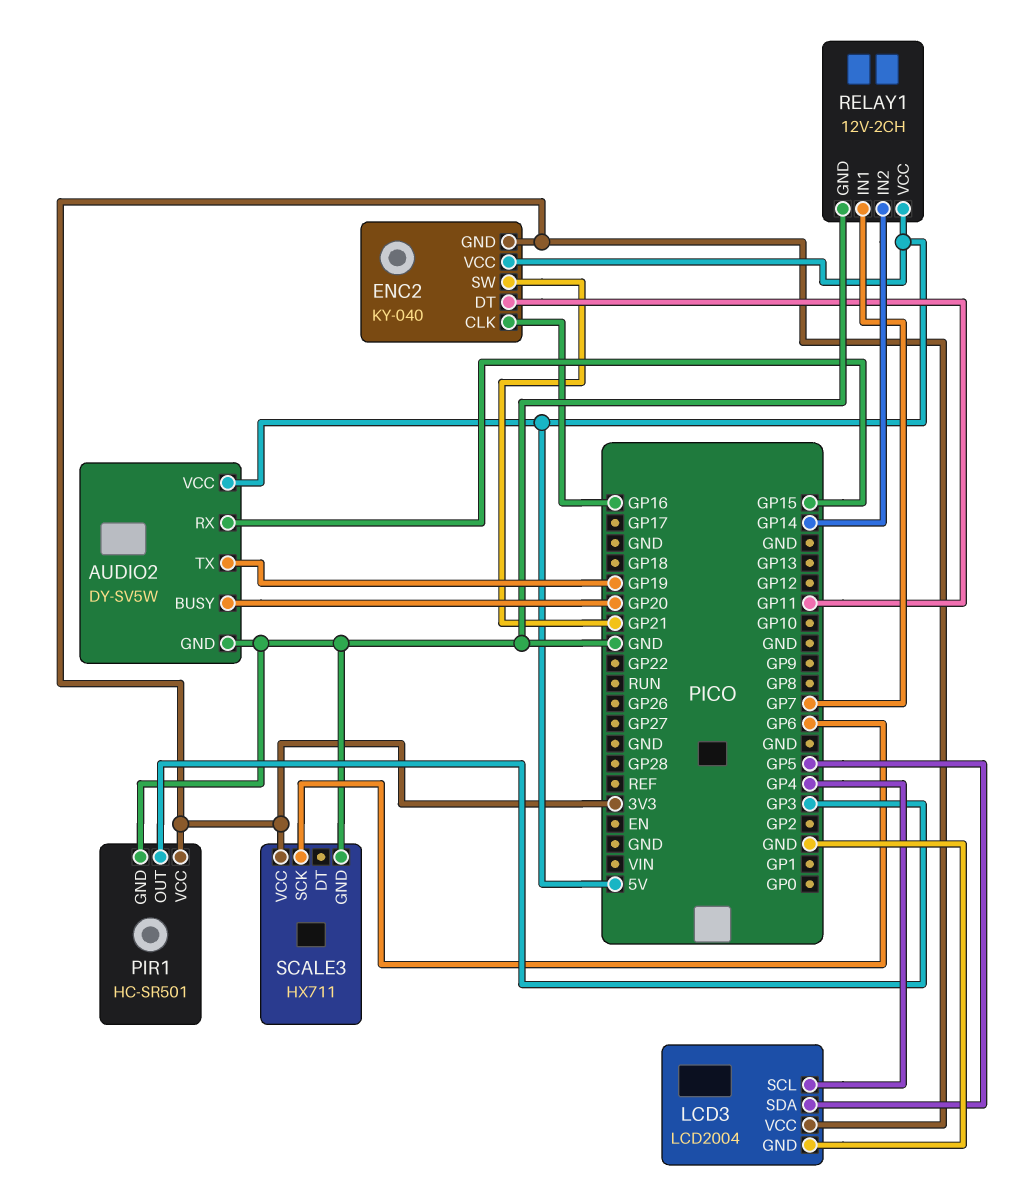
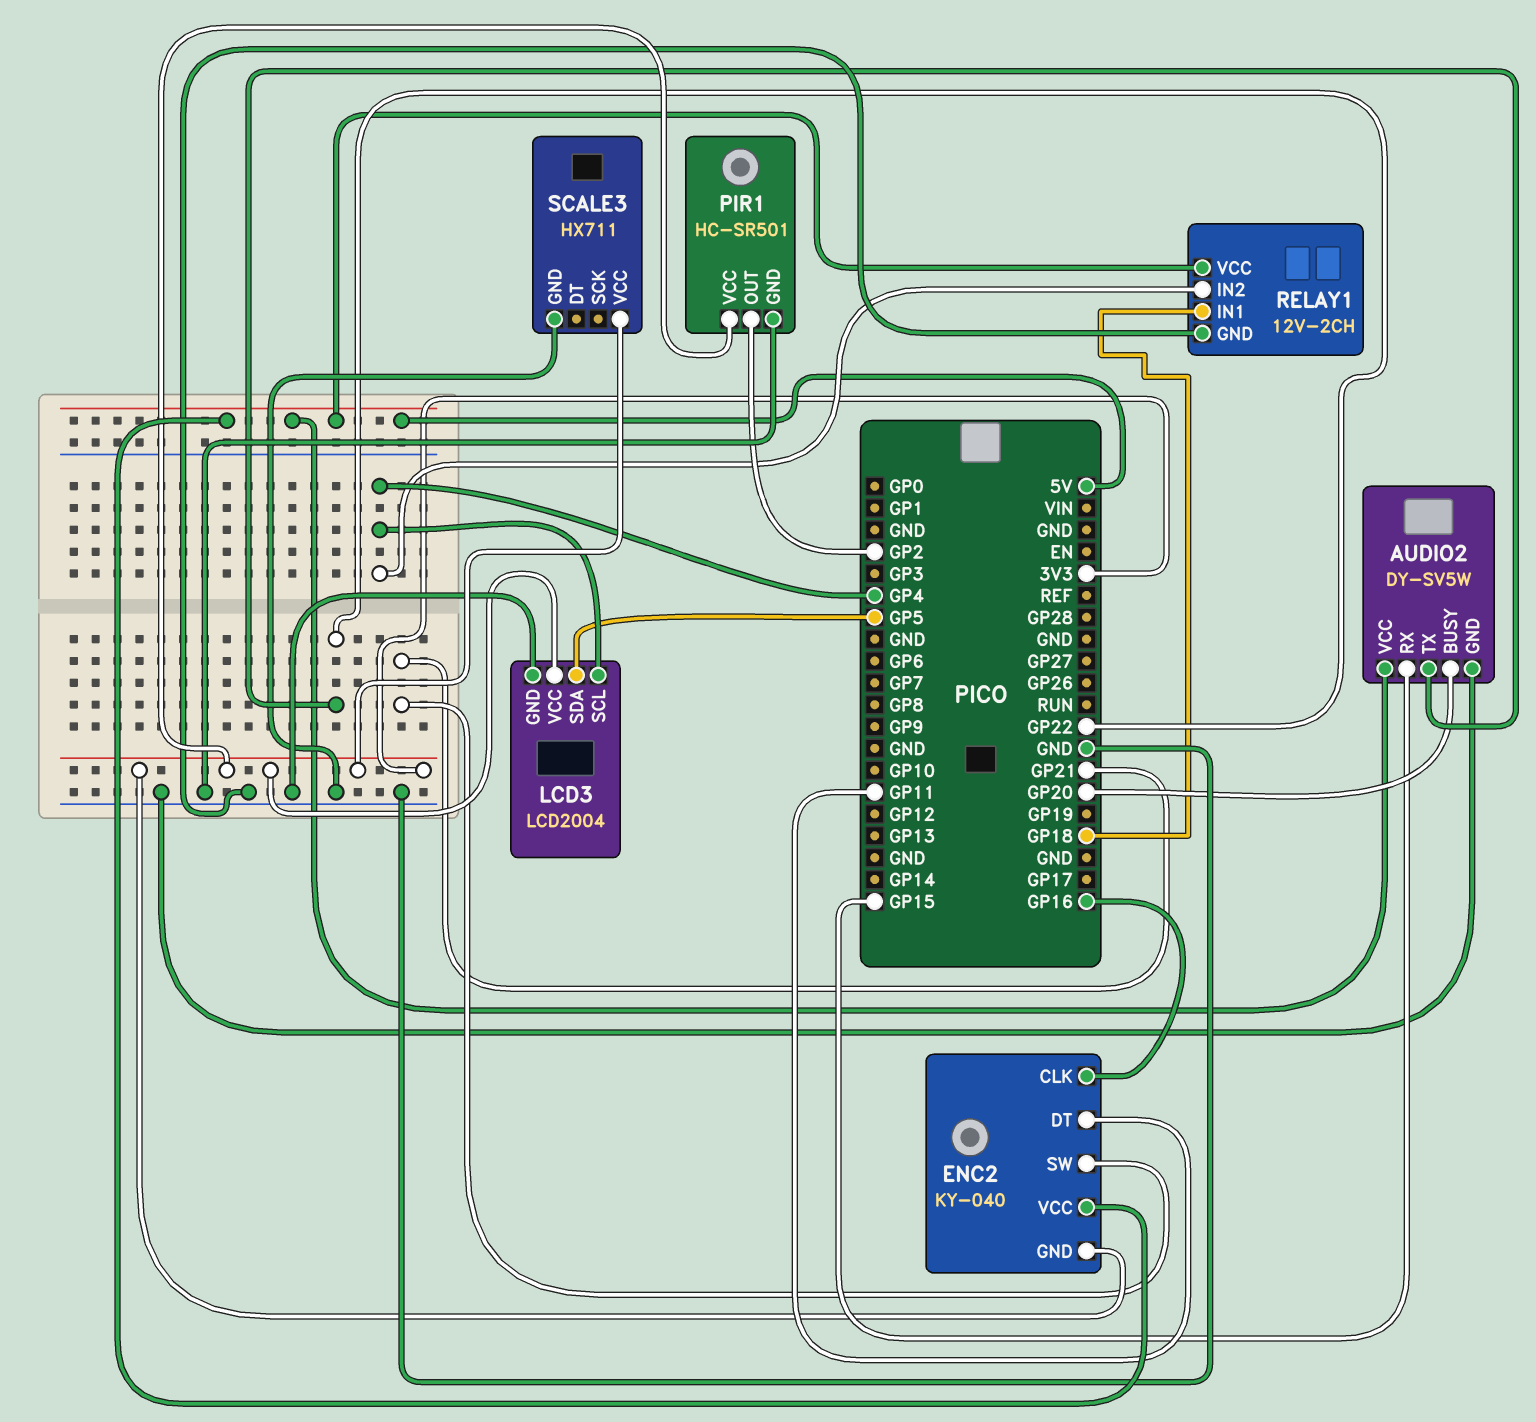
AUDIO2 pin TX: GP19 -> GP22
PIR1 pin OUT: GP3 -> GP2
RELAY1 pin IN1: GP7 -> GP18
RELAY1 pin IN2: GP14 -> GP4
SCALE3 pin SCK: GP6 -> none

